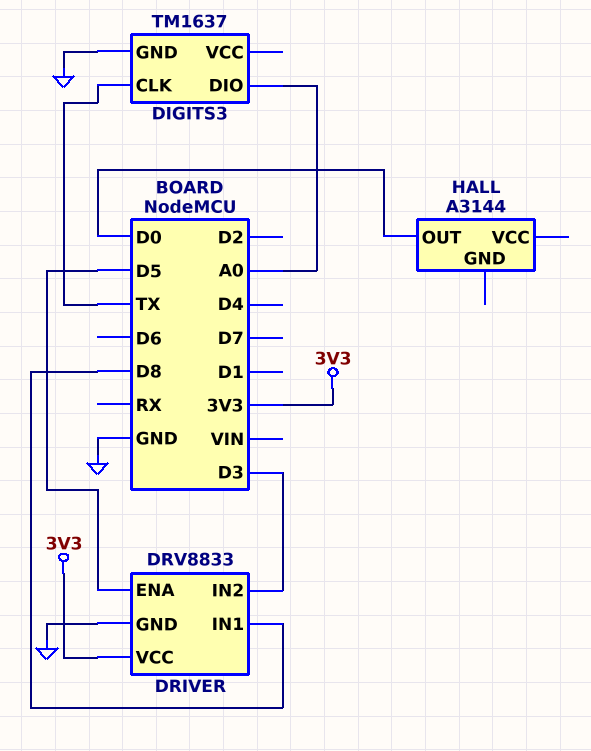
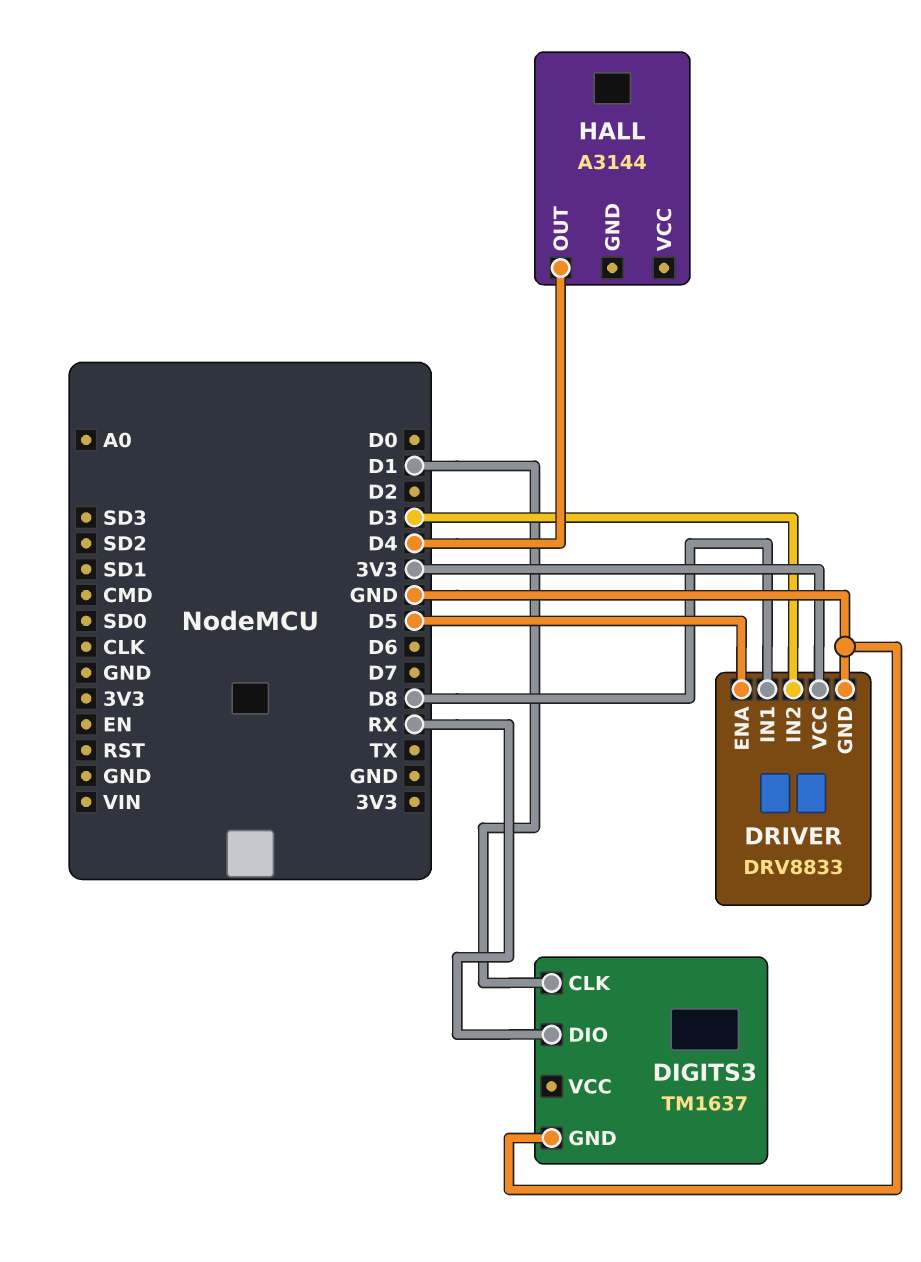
DIGITS3 pin CLK: TX -> D1
DIGITS3 pin DIO: A0 -> RX
HALL pin OUT: D0 -> D4

